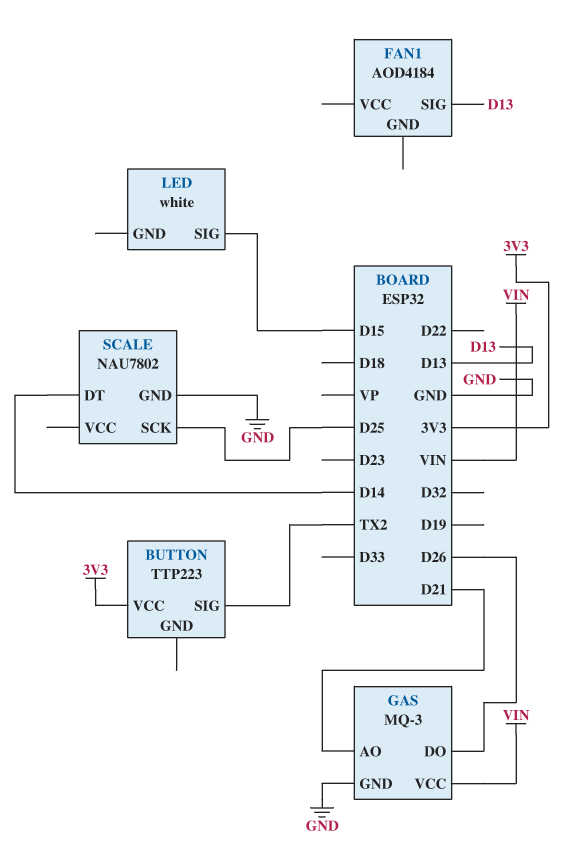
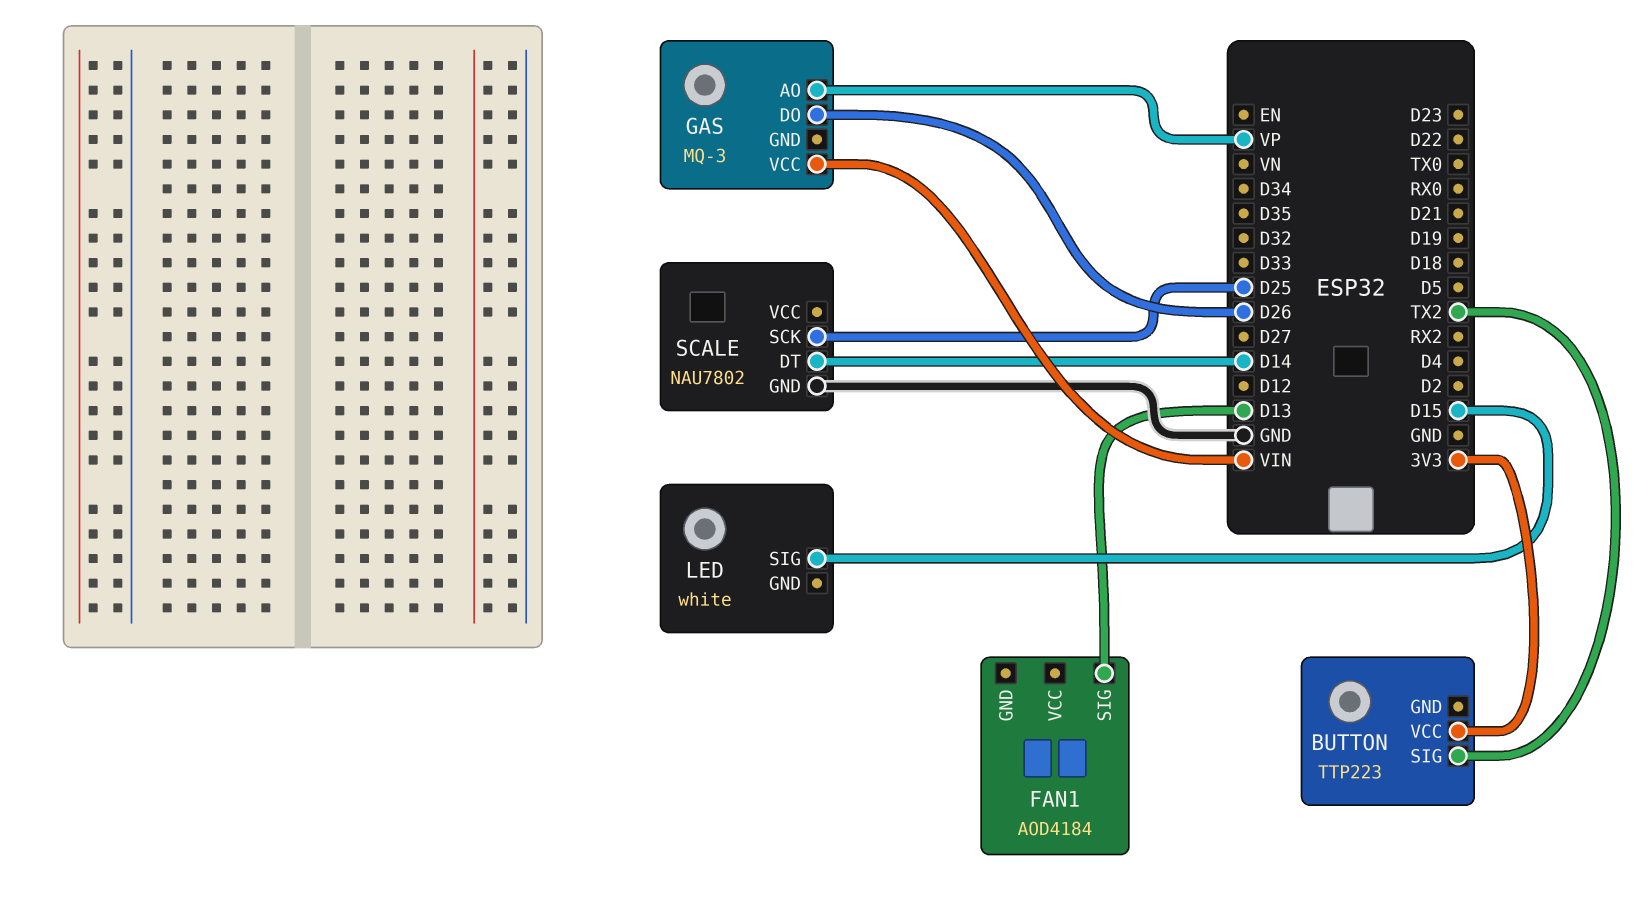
GAS pin AO: D21 -> VP
GAS pin GND: GND -> none

